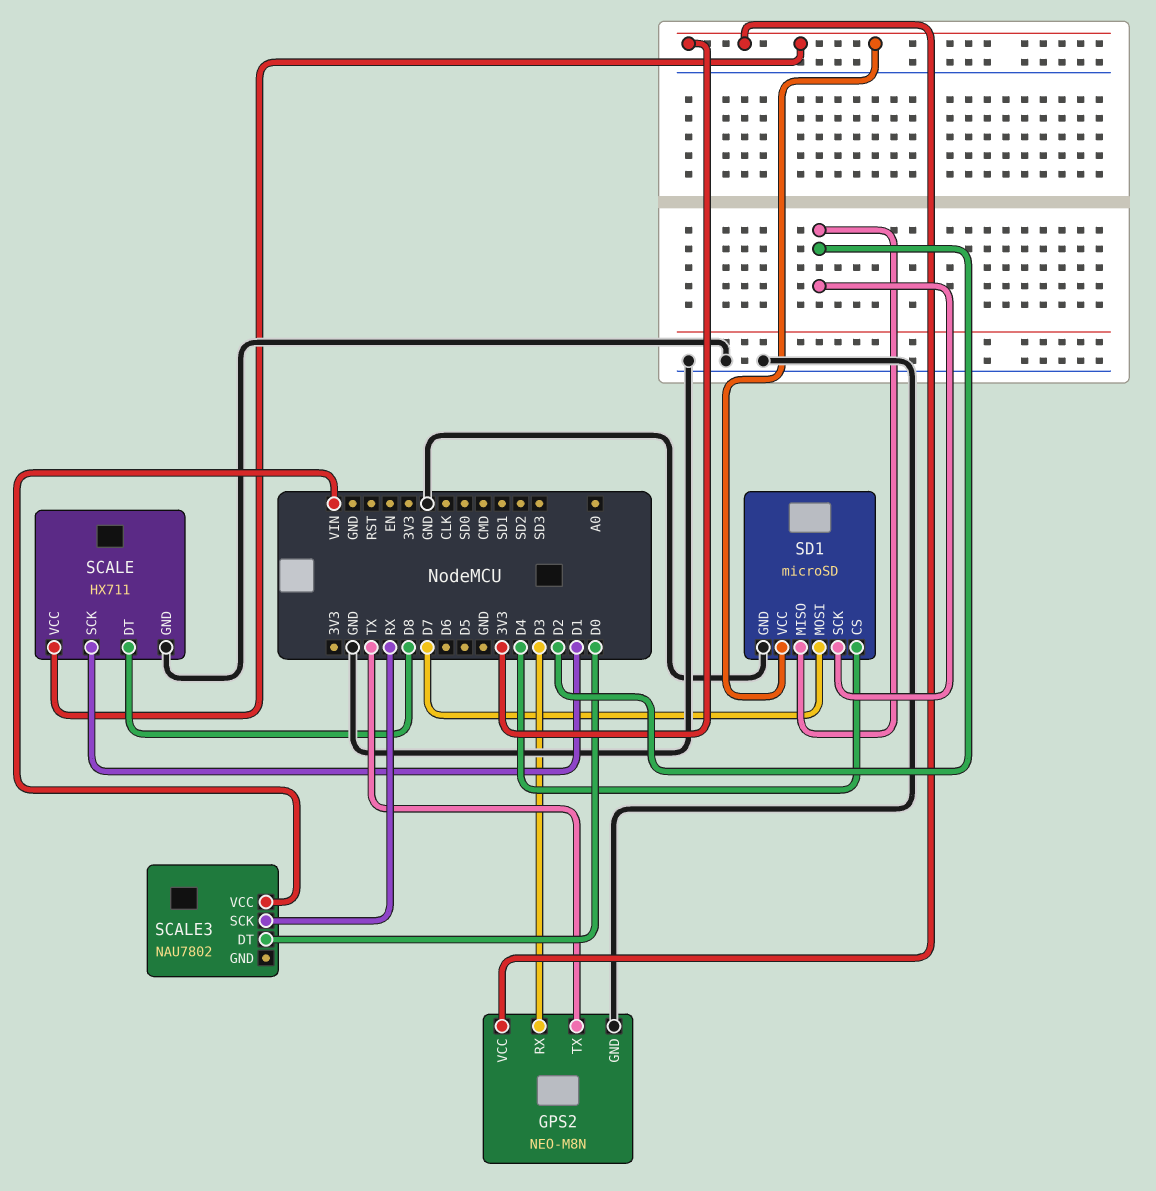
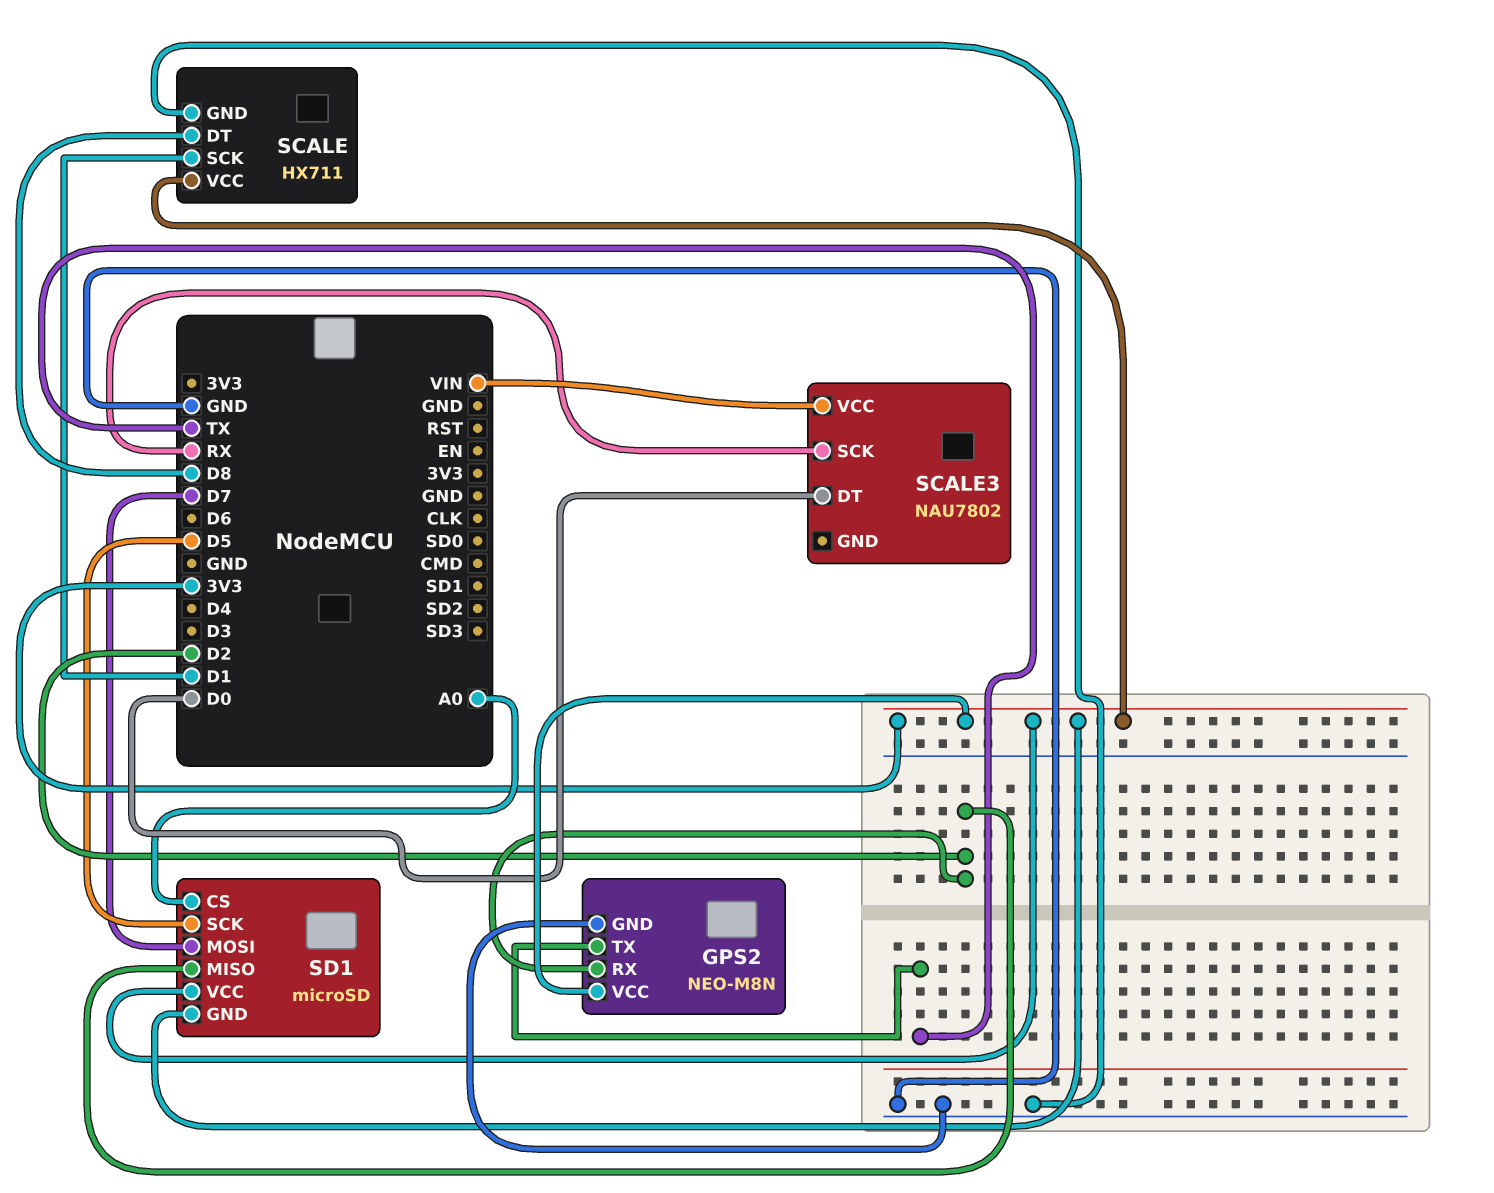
GPS2 pin RX: D3 -> D2
SD1 pin CS: D4 -> A0
SD1 pin GND: GND -> 3V3
SD1 pin SCK: D2 -> D5

